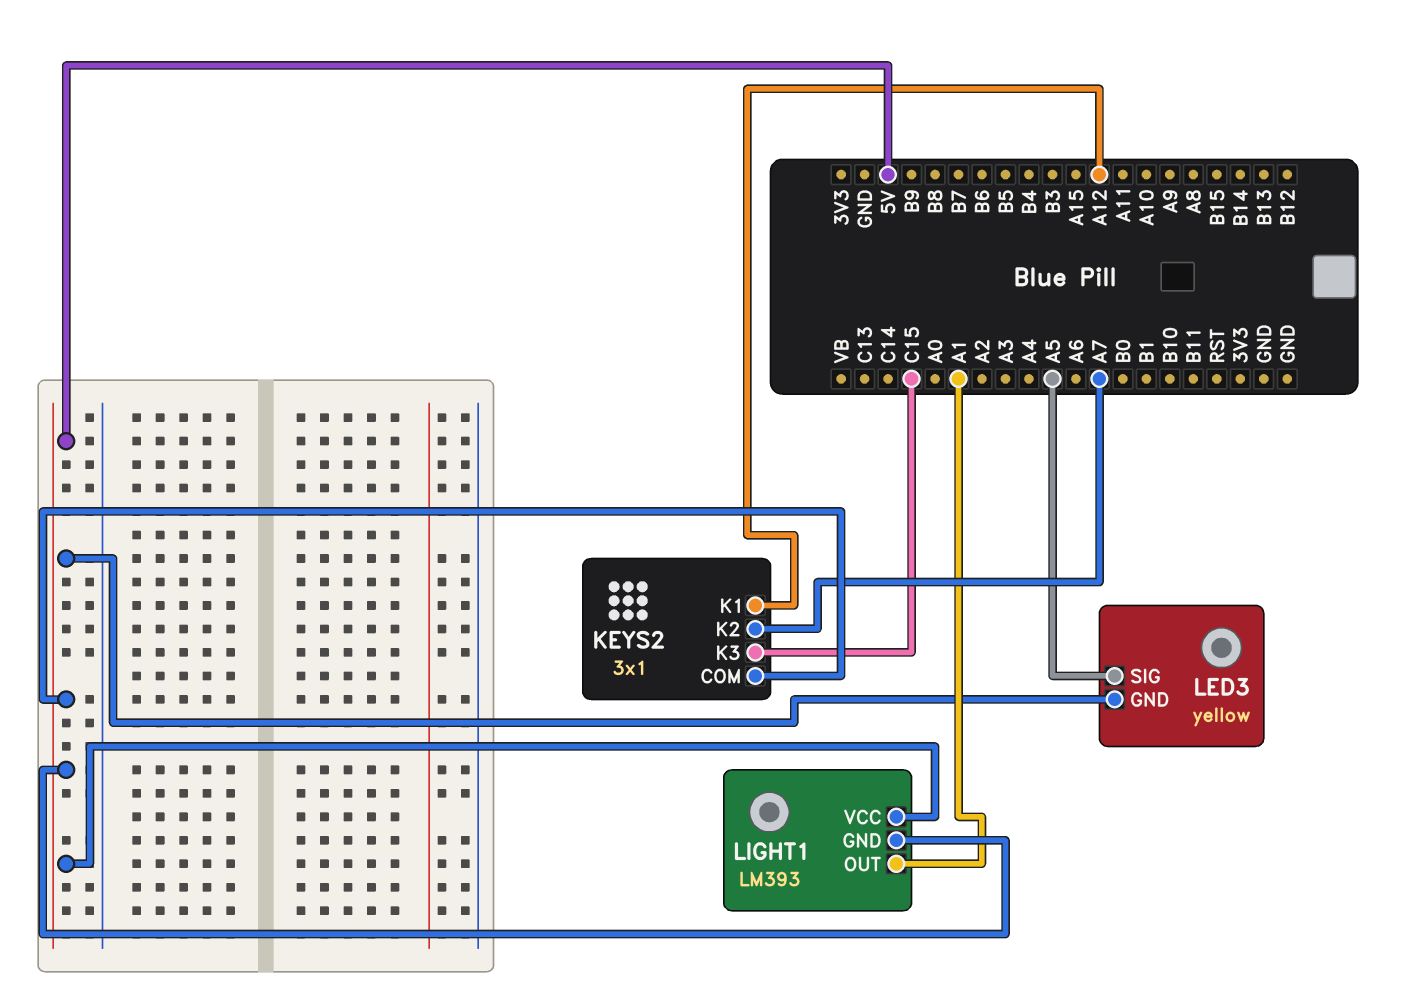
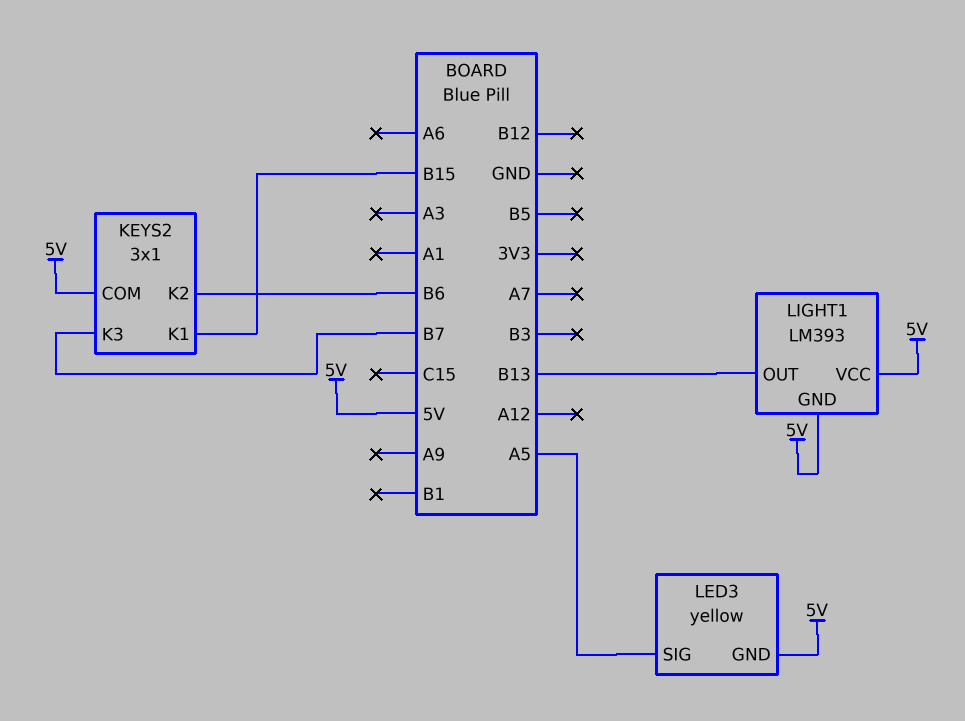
KEYS2 pin K1: A12 -> B15
KEYS2 pin K2: A7 -> B6
KEYS2 pin K3: C15 -> B7
LIGHT1 pin OUT: A1 -> B13

